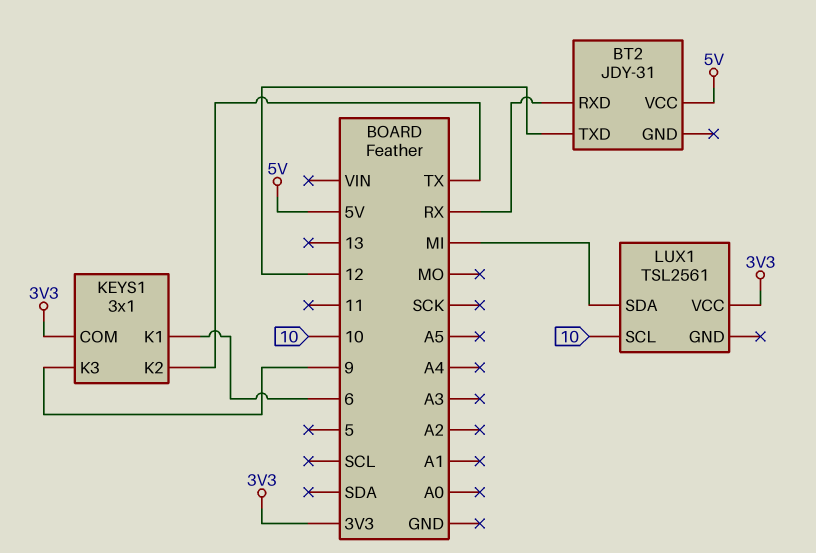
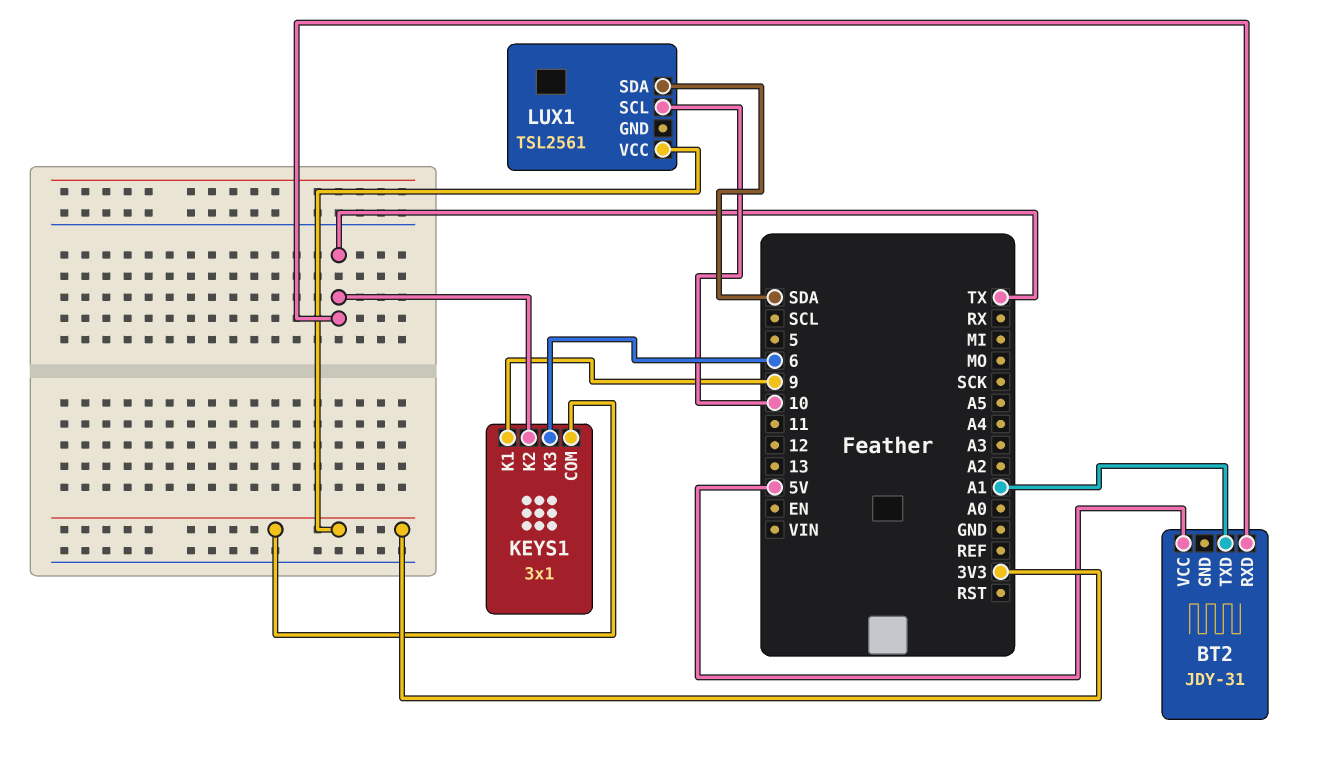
BT2 pin RXD: RX -> TX
BT2 pin TXD: 12 -> A1
KEYS1 pin K1: 6 -> 9
KEYS1 pin K3: 9 -> 6
LUX1 pin SDA: MI -> SDA

